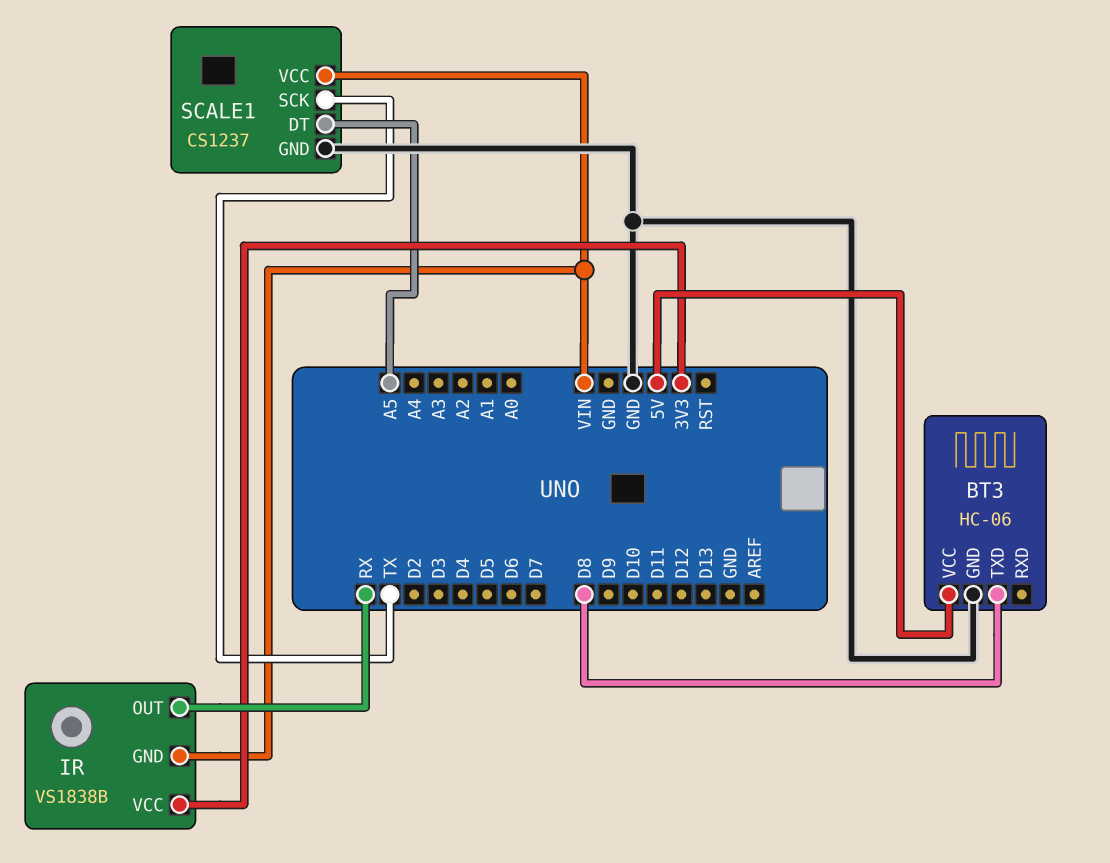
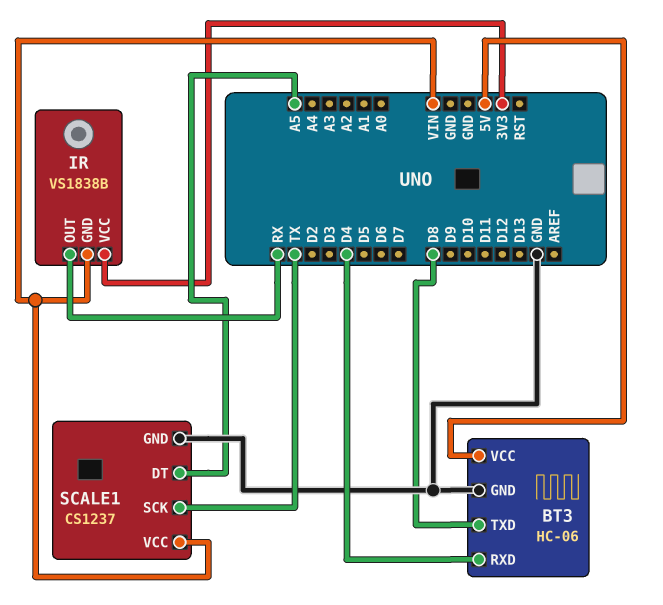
BT3 pin RXD: none -> D4

